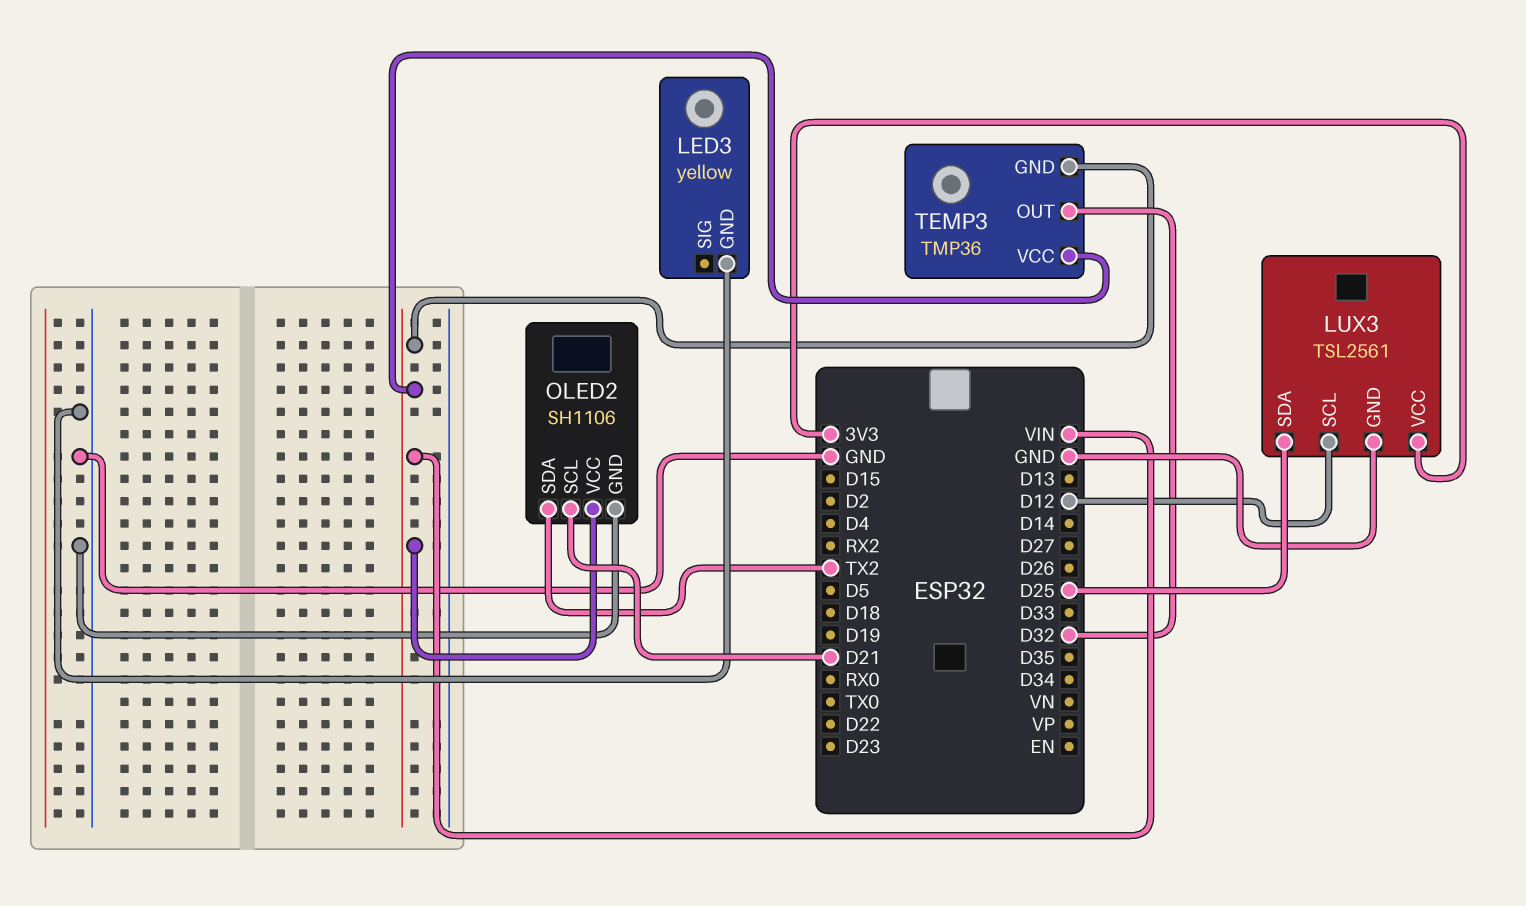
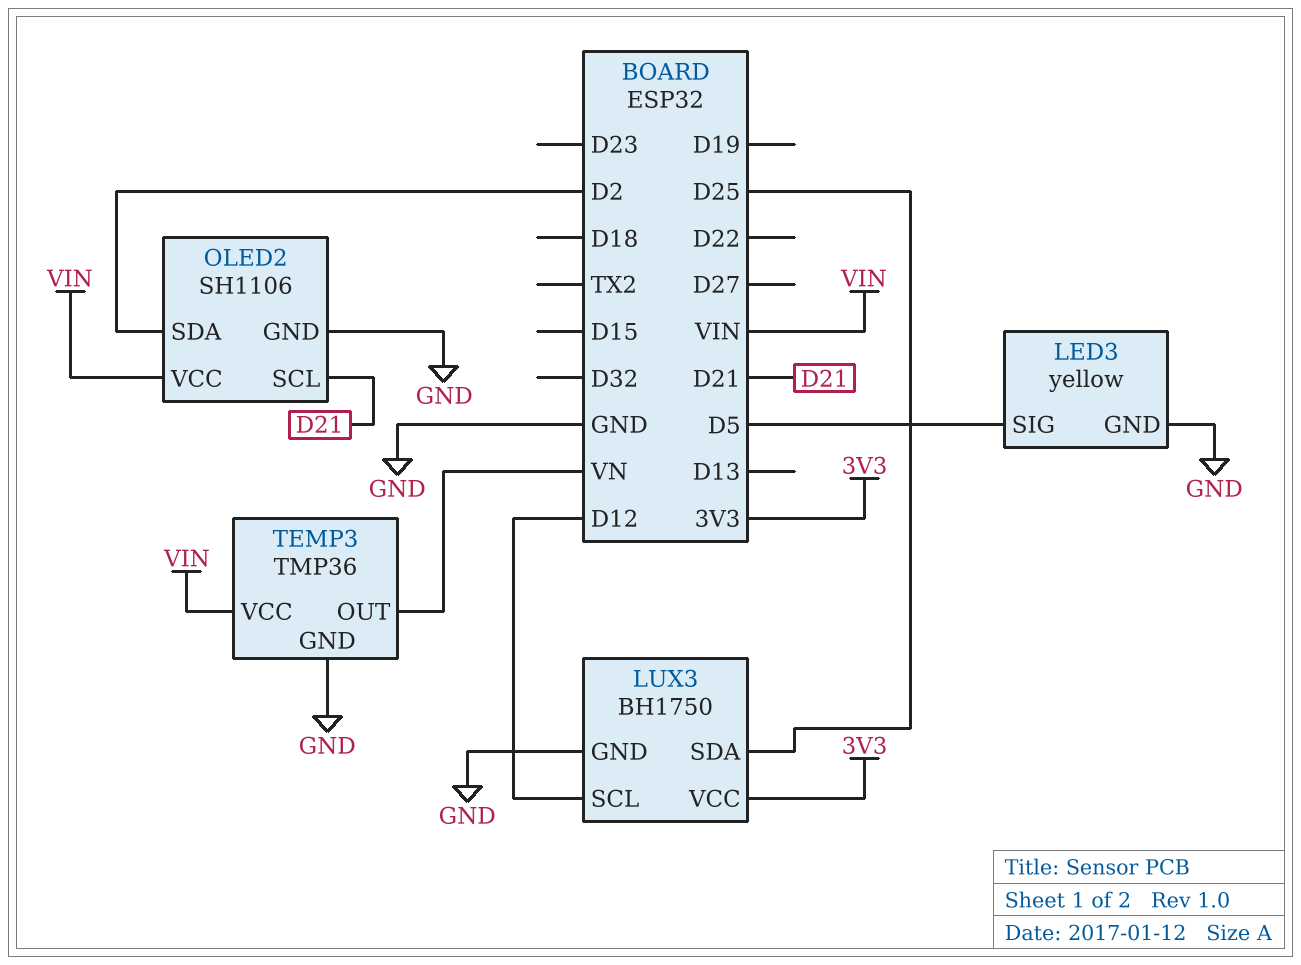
LED3 pin SIG: none -> D5
LUX3: TSL2561 -> BH1750
OLED2 pin SDA: TX2 -> D2
TEMP3 pin GND: VIN -> GND
TEMP3 pin OUT: D32 -> VN

